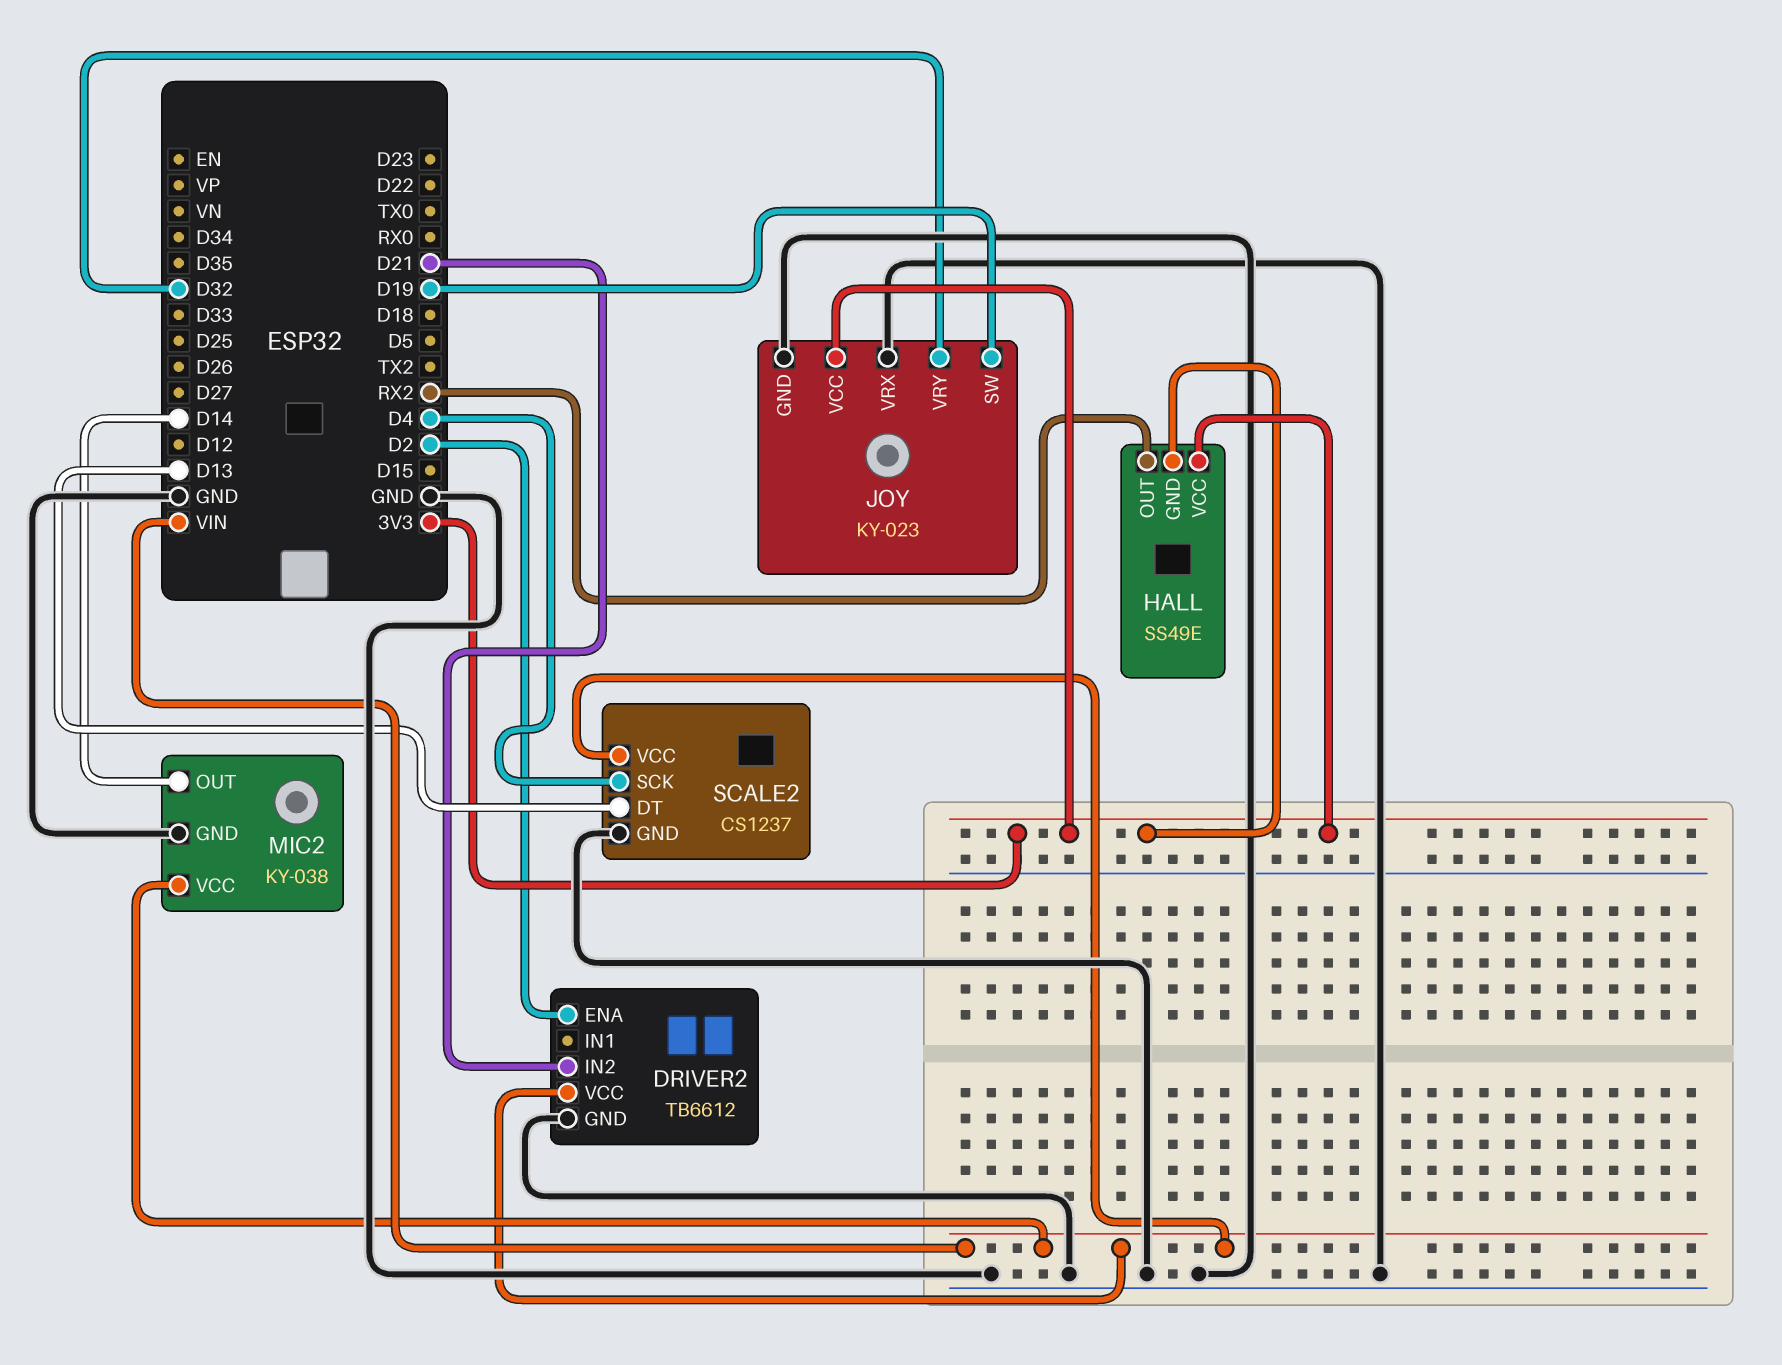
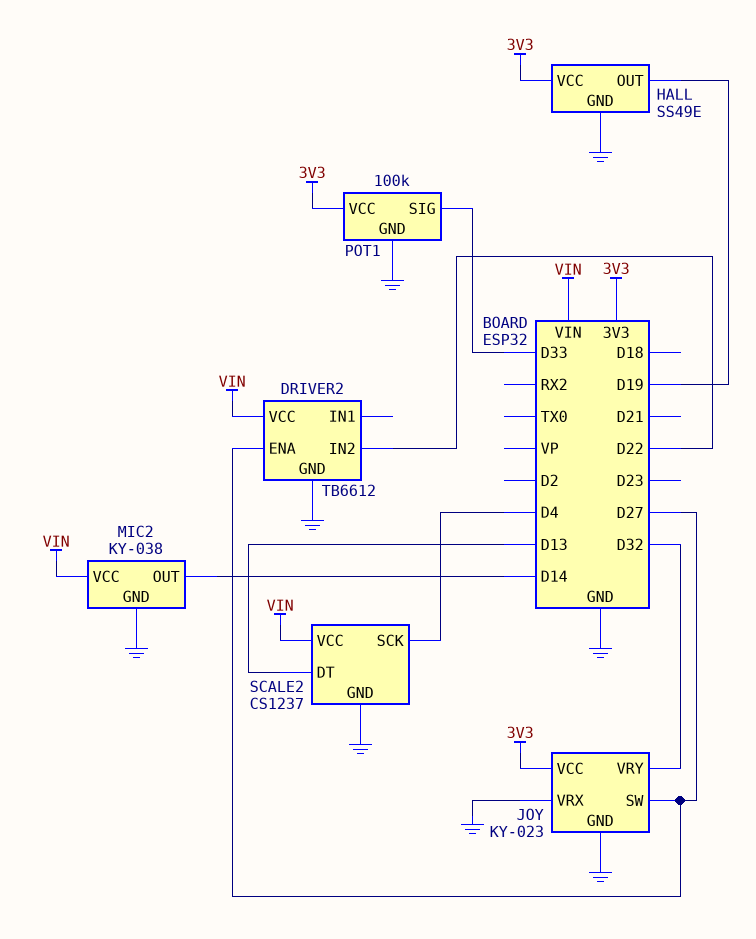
DRIVER2 pin ENA: D2 -> D27
DRIVER2 pin IN2: D21 -> D22
HALL pin GND: 3V3 -> GND
HALL pin OUT: RX2 -> D19
JOY pin SW: D19 -> D27
POT1: none -> 100k
POT1 pin GND: none -> GND
POT1 pin SIG: none -> D33
POT1 pin VCC: none -> 3V3

